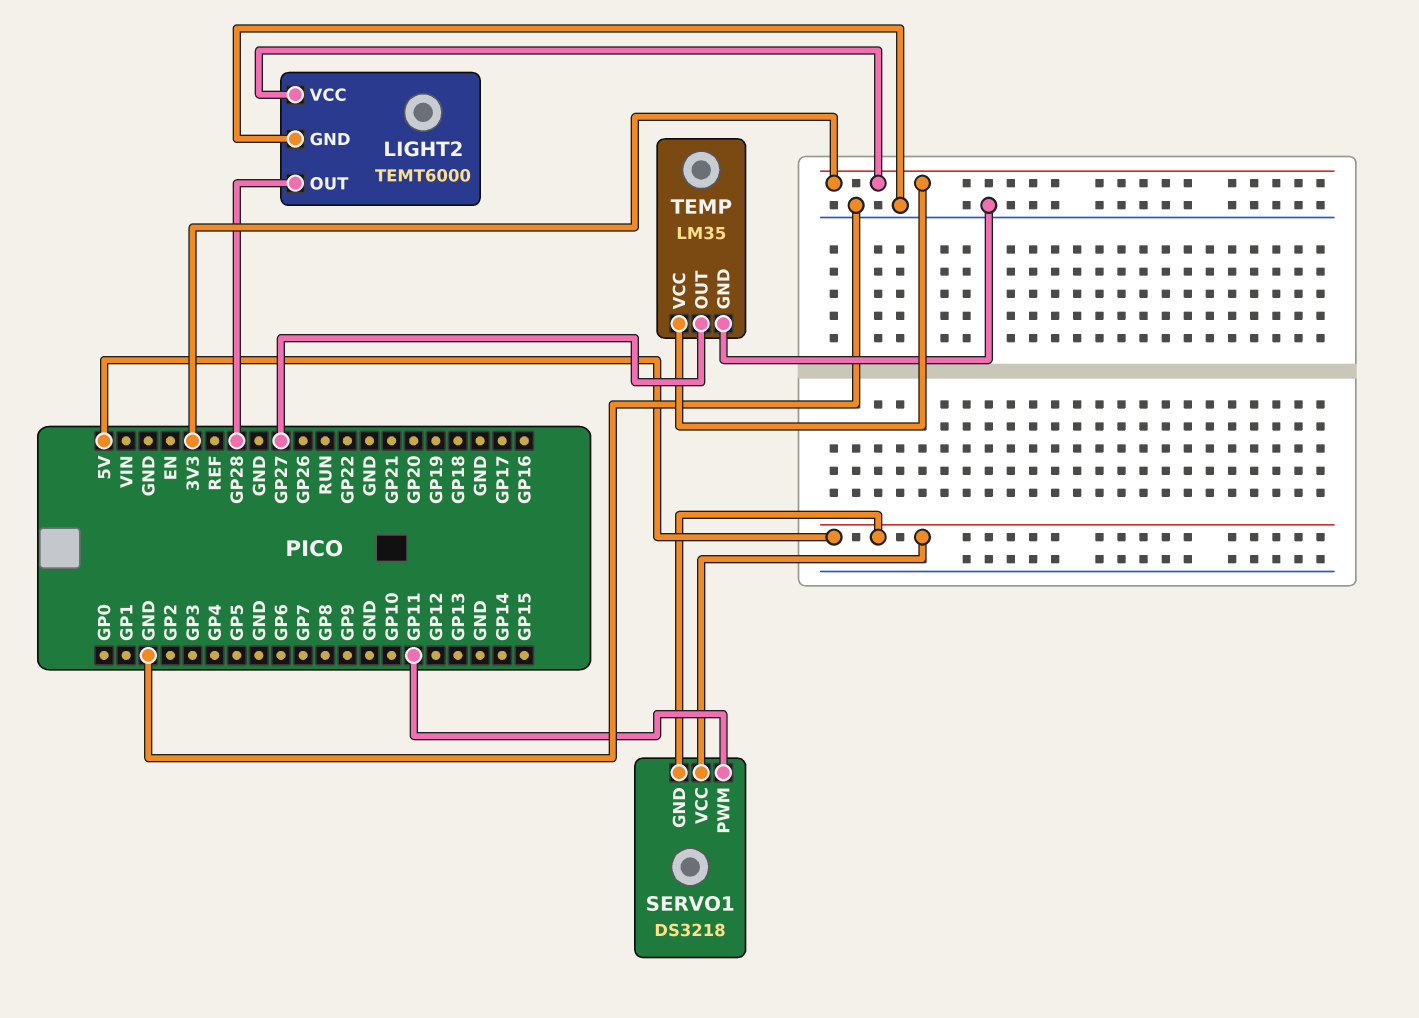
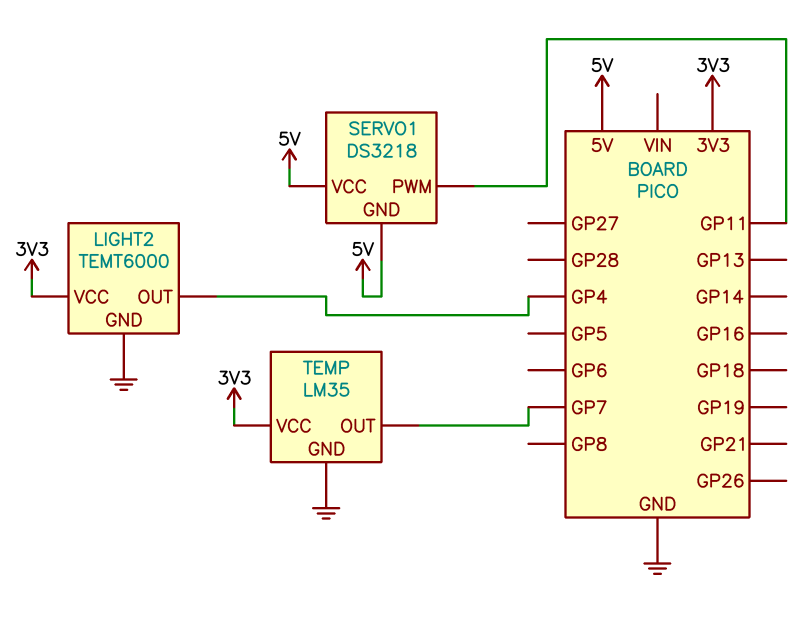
LIGHT2 pin OUT: GP28 -> GP4
TEMP pin OUT: GP27 -> GP7

